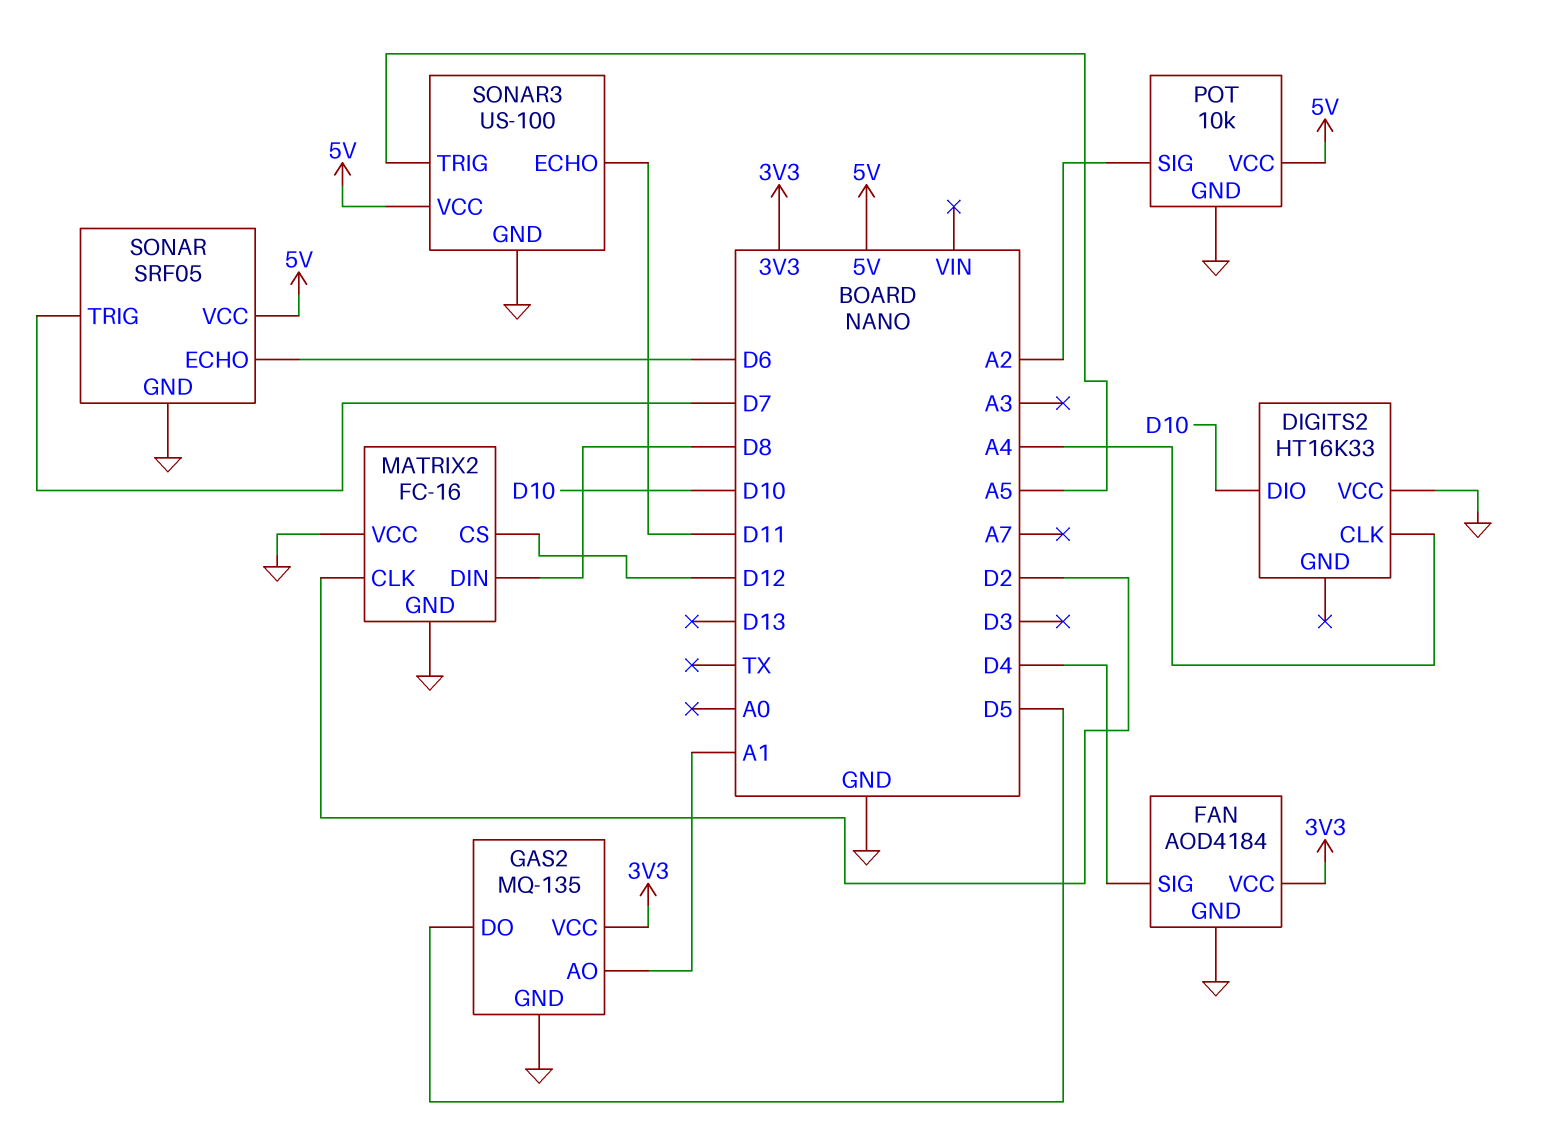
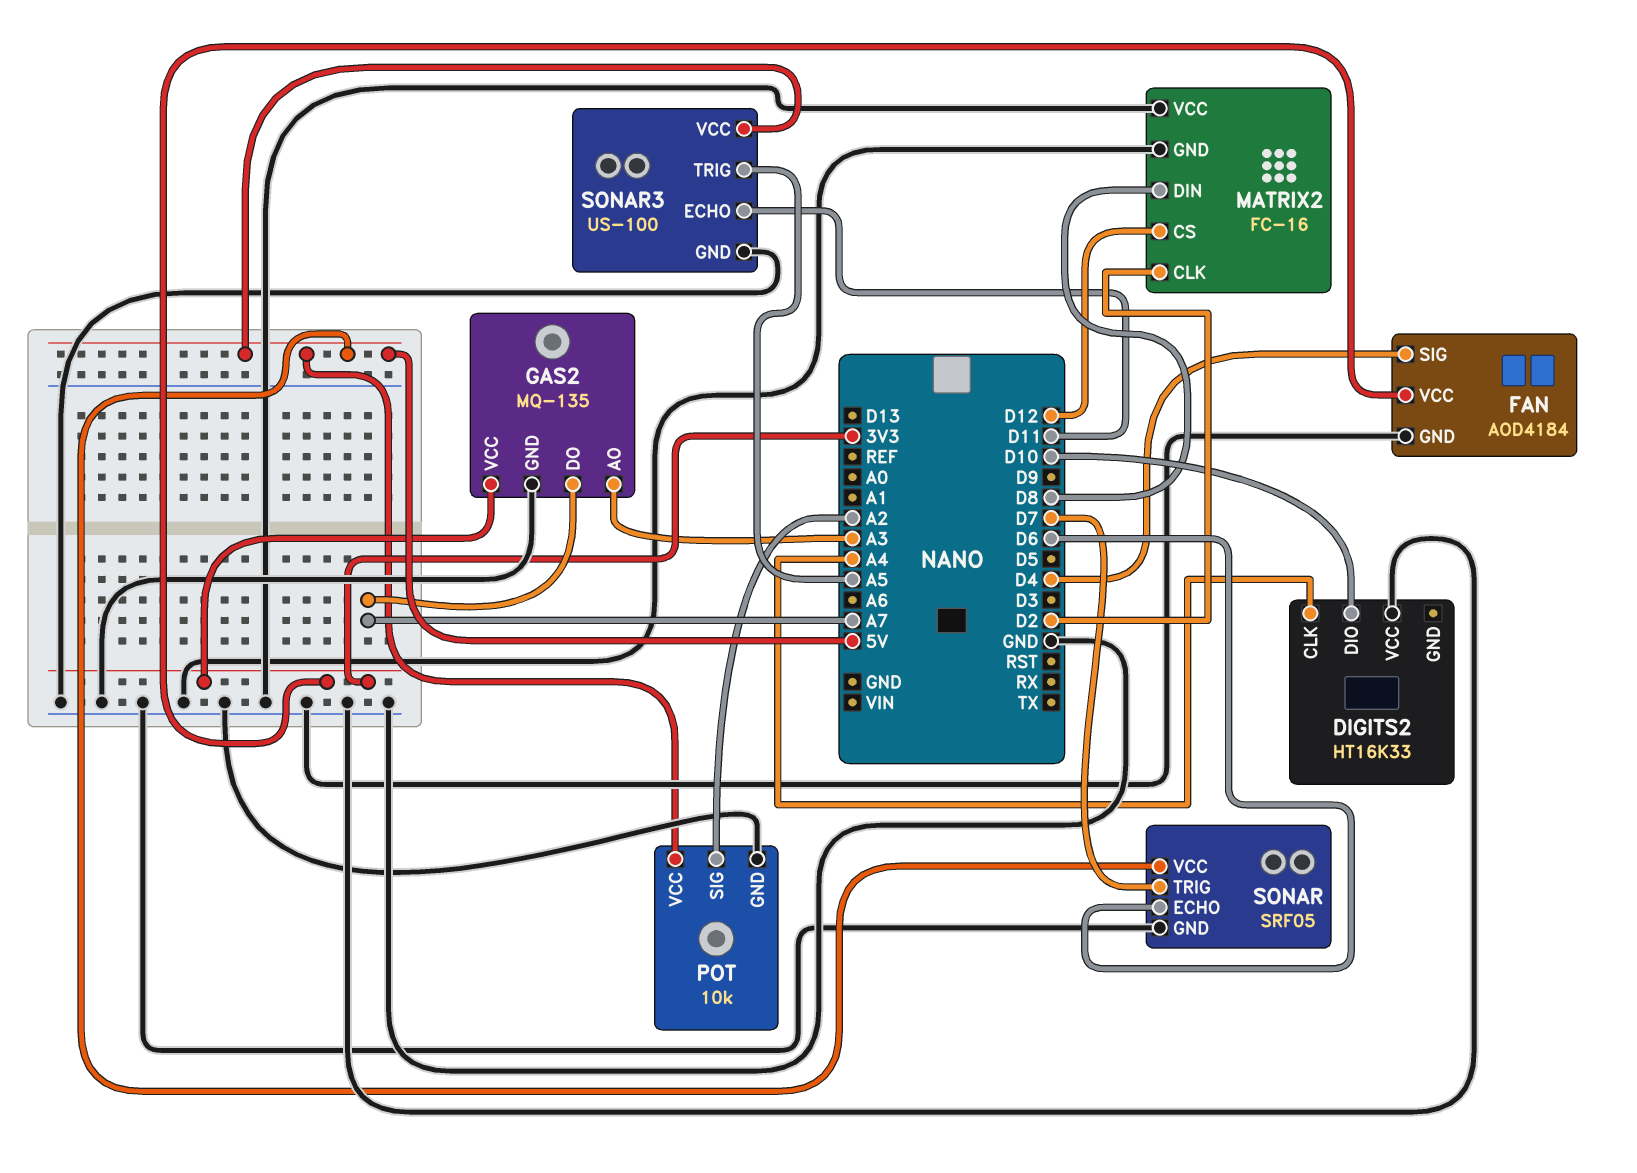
GAS2 pin AO: A1 -> A3
GAS2 pin DO: D5 -> A7

